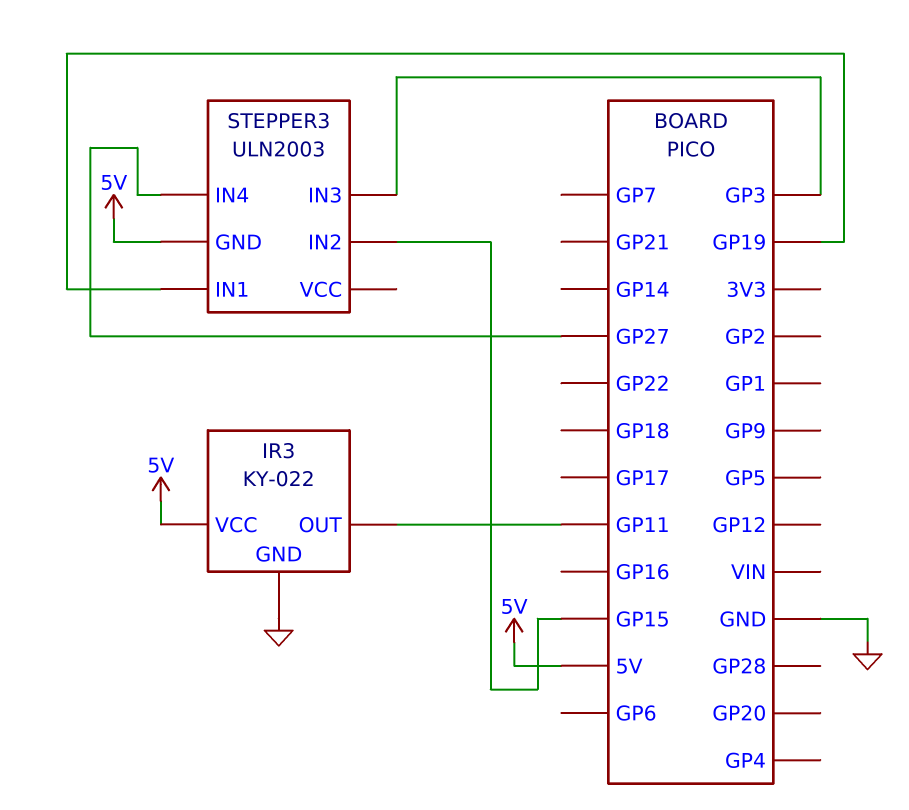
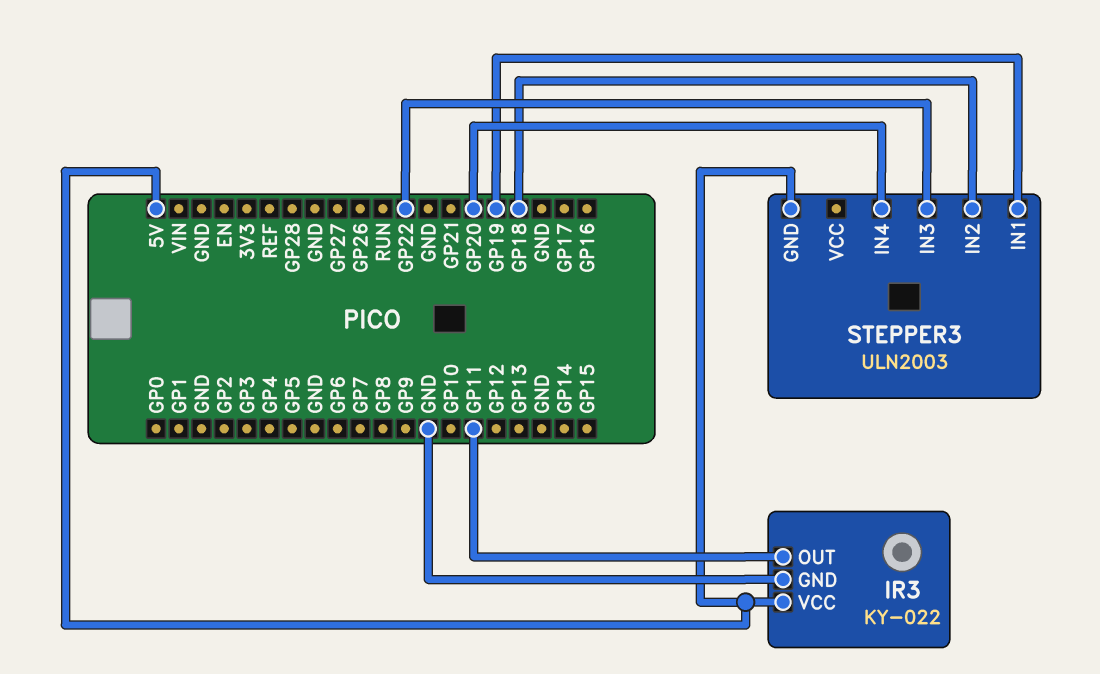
STEPPER3 pin IN2: GP15 -> GP18
STEPPER3 pin IN3: GP3 -> GP22
STEPPER3 pin IN4: GP27 -> GP20

